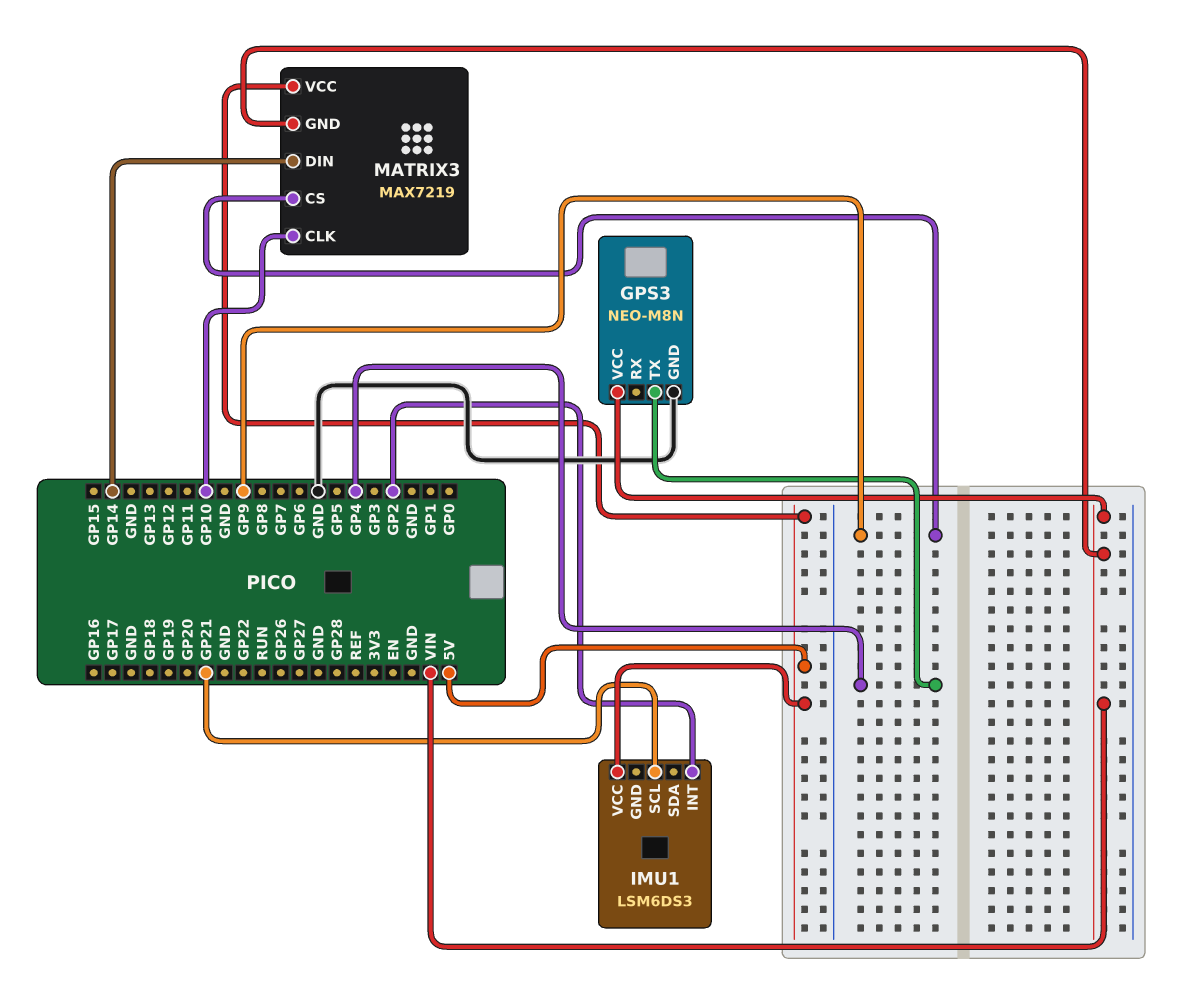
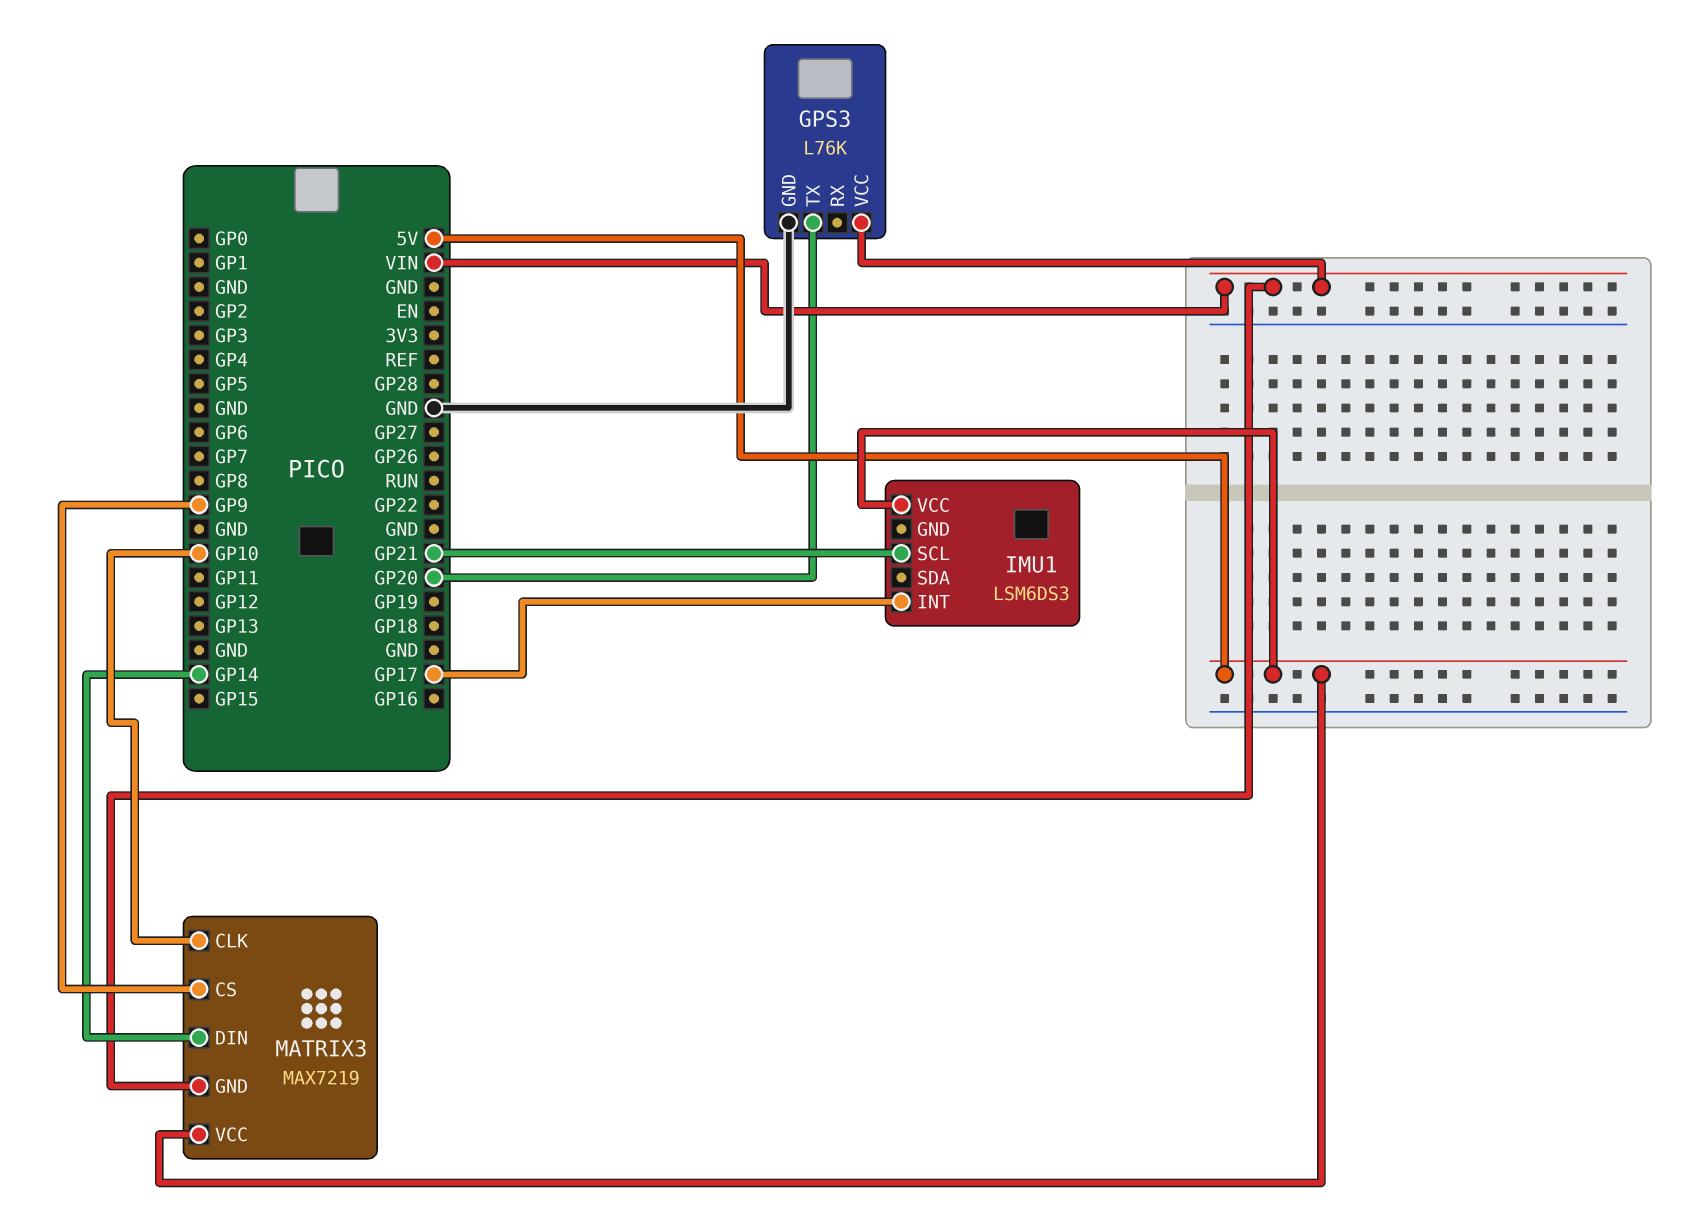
GPS3: NEO-M8N -> L76K
GPS3 pin TX: GP4 -> GP20
IMU1 pin INT: GP2 -> GP17

